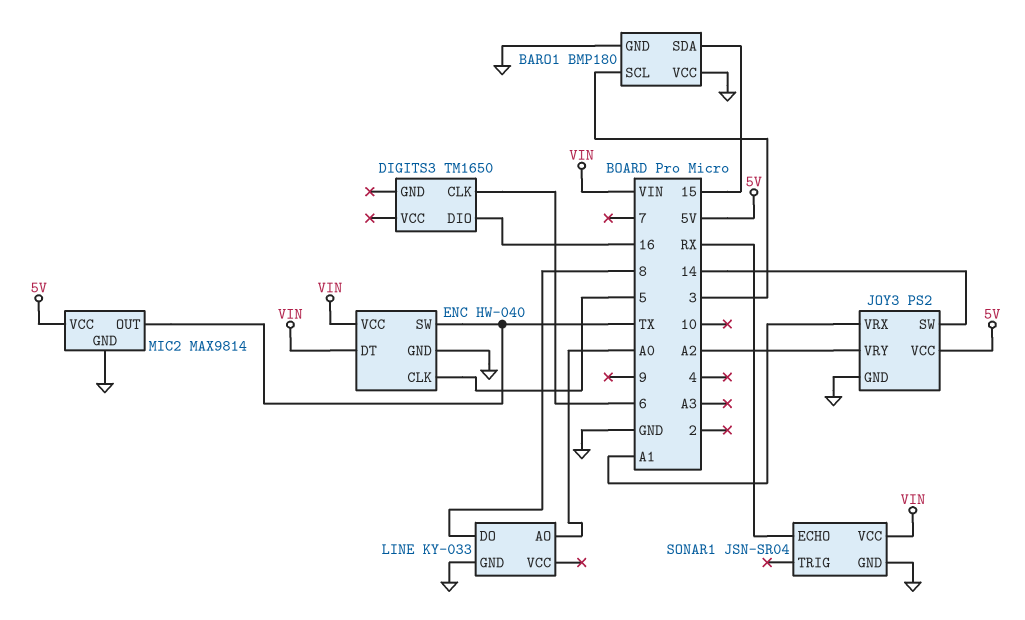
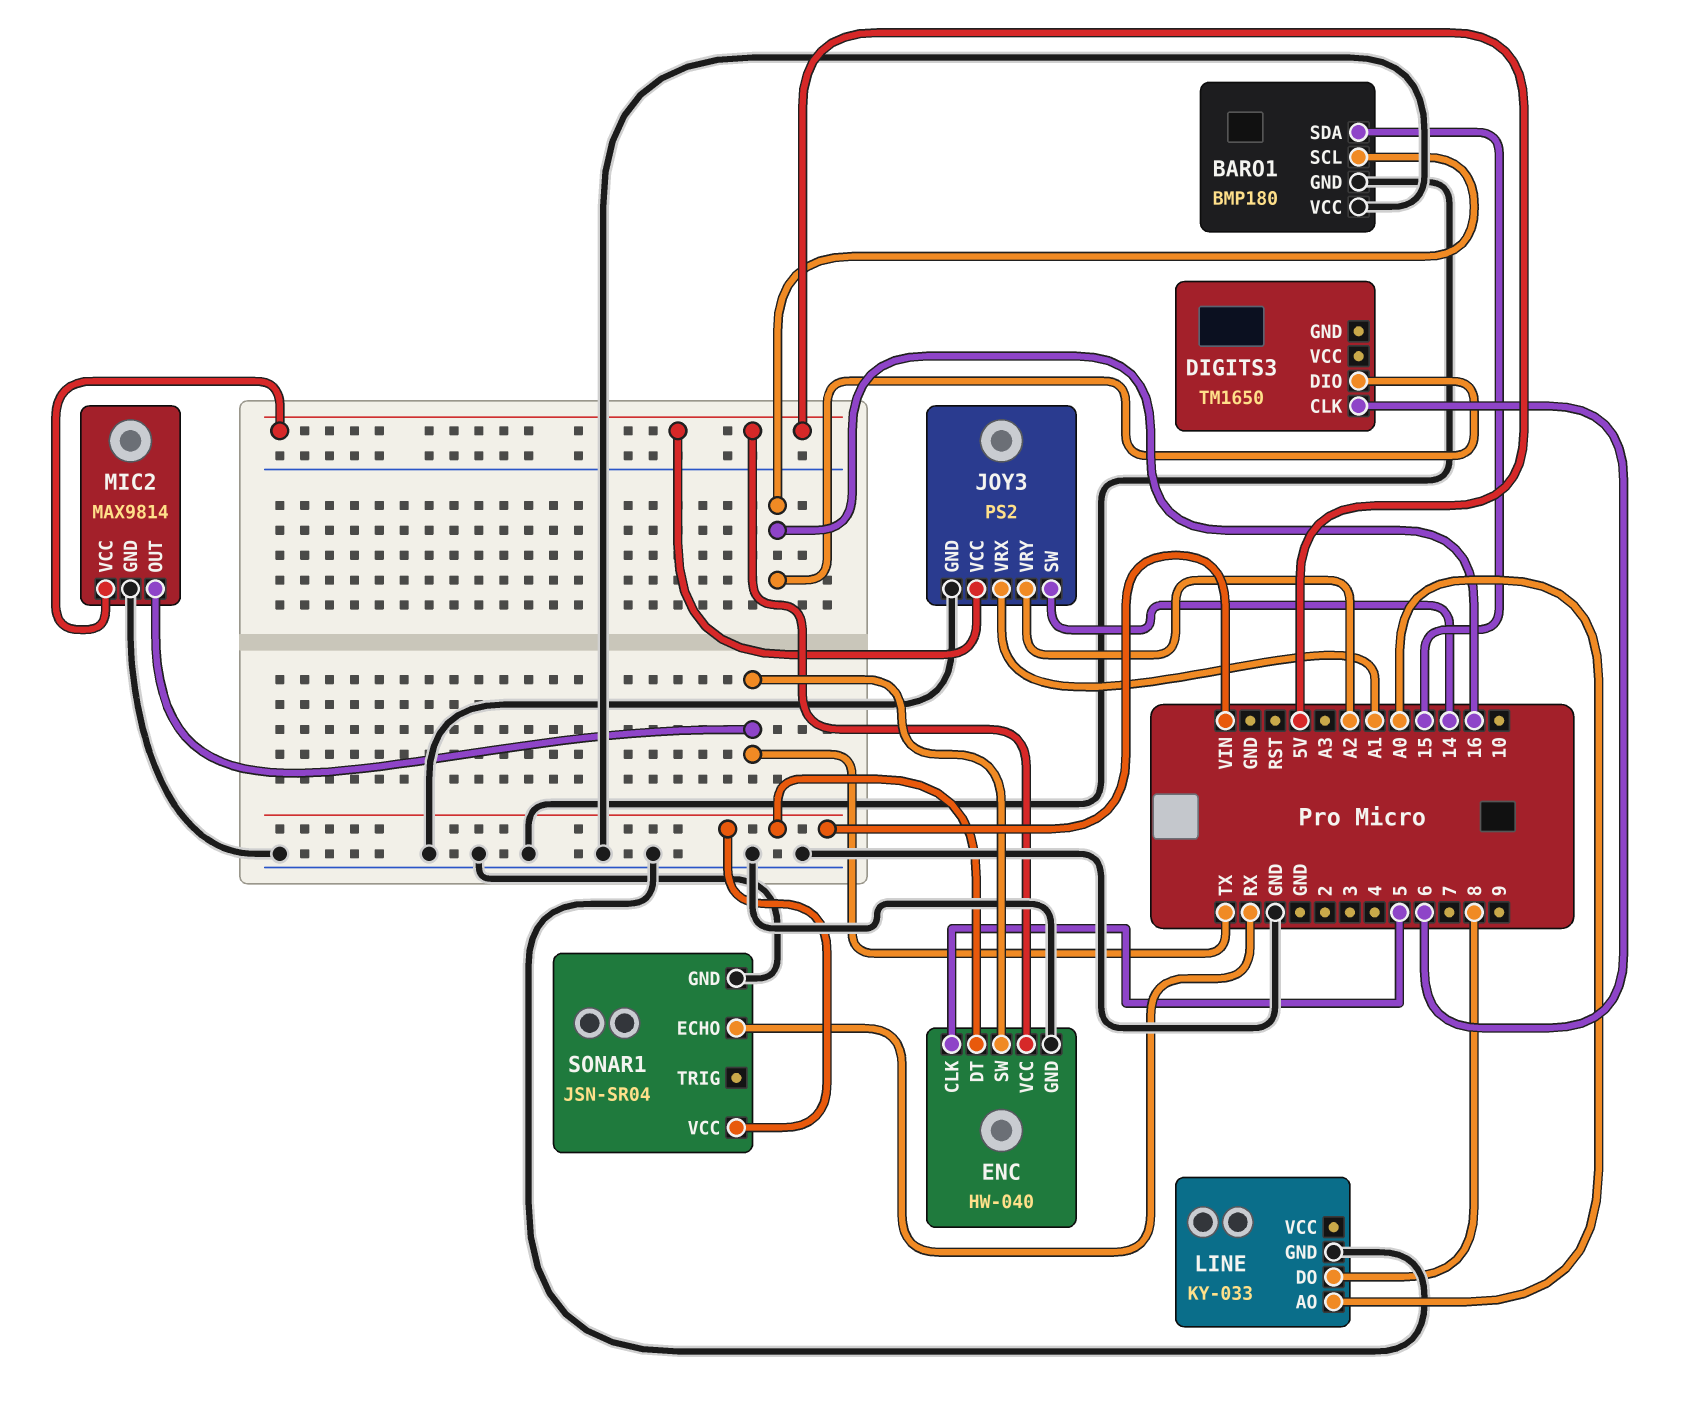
BARO1 pin SCL: 3 -> 16
ENC pin VCC: VIN -> 5V

